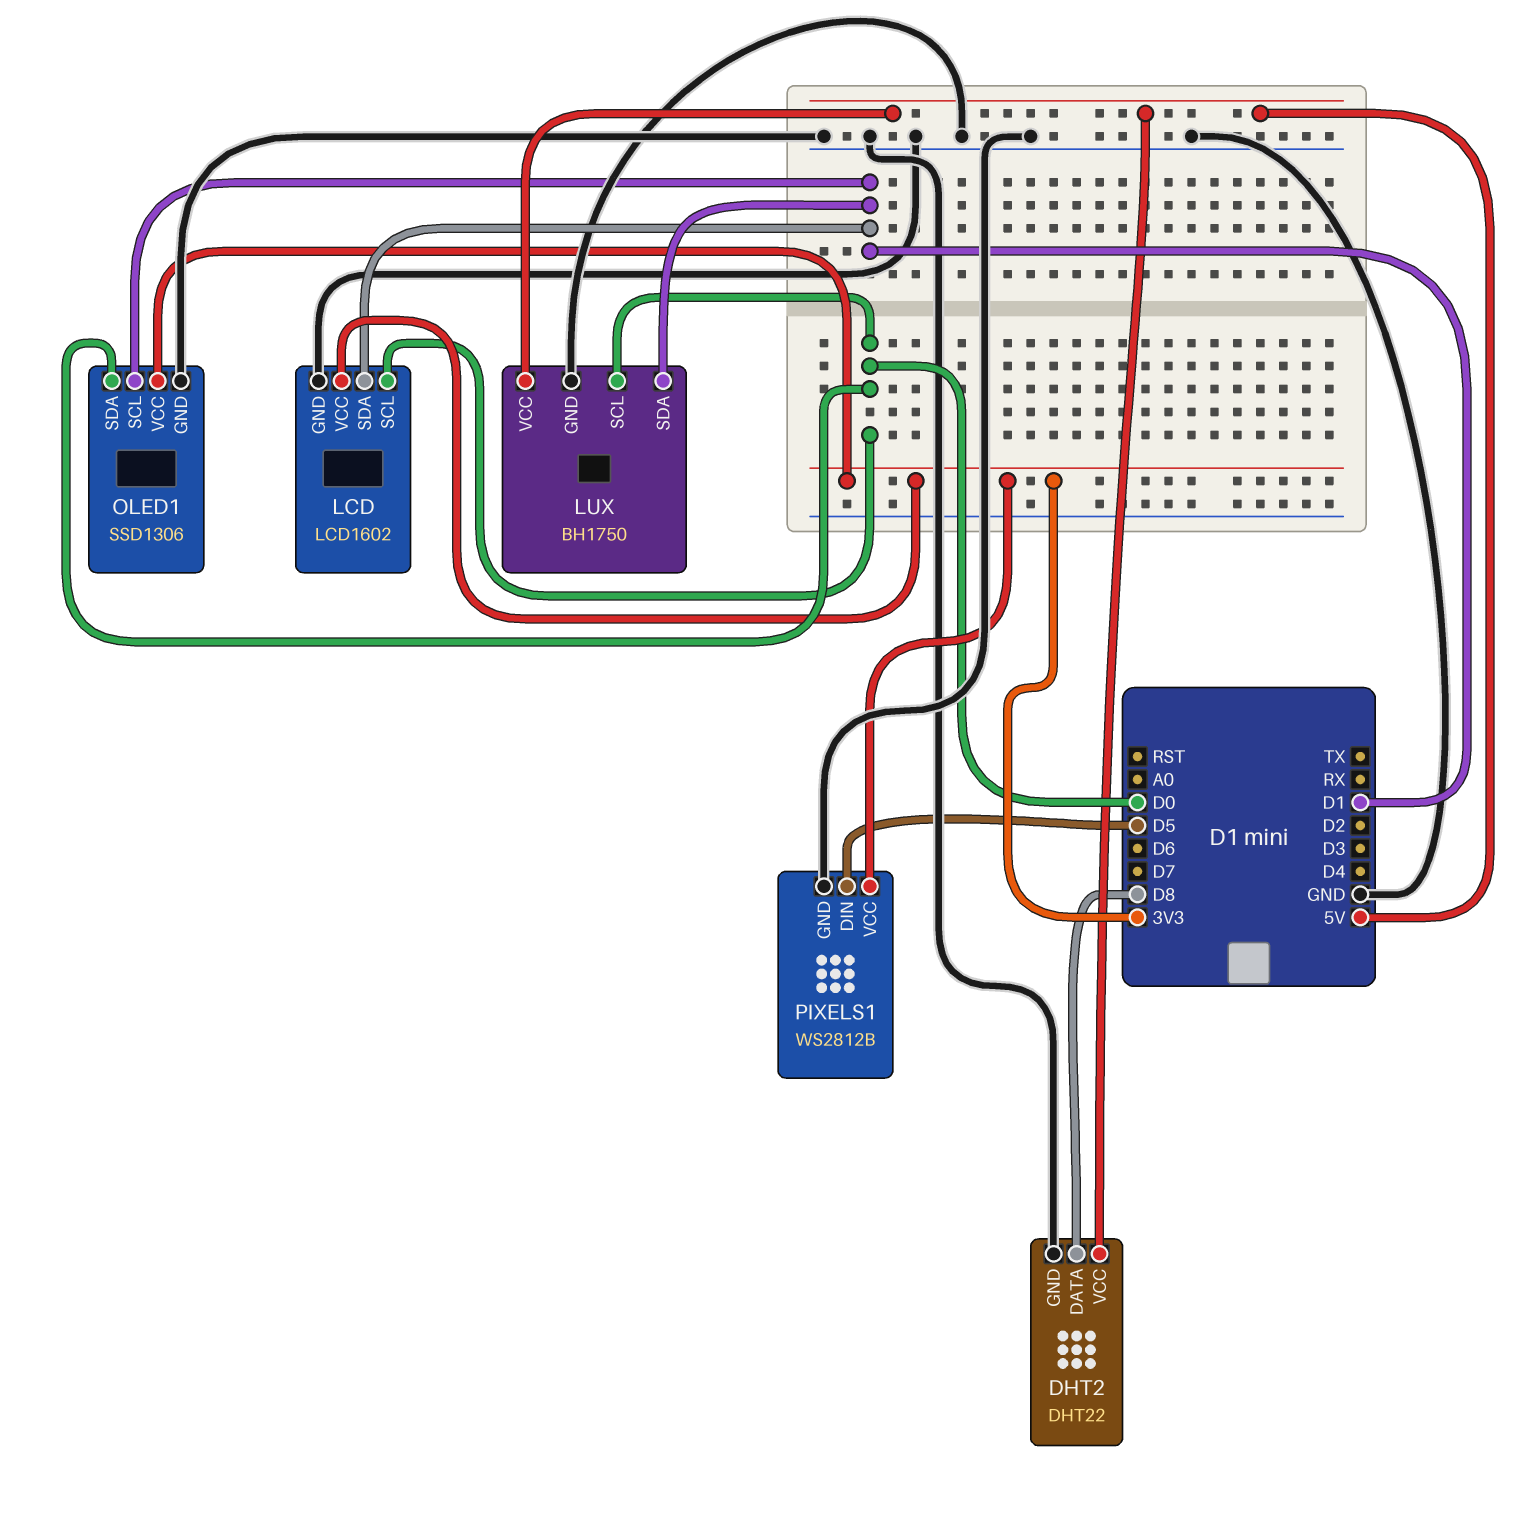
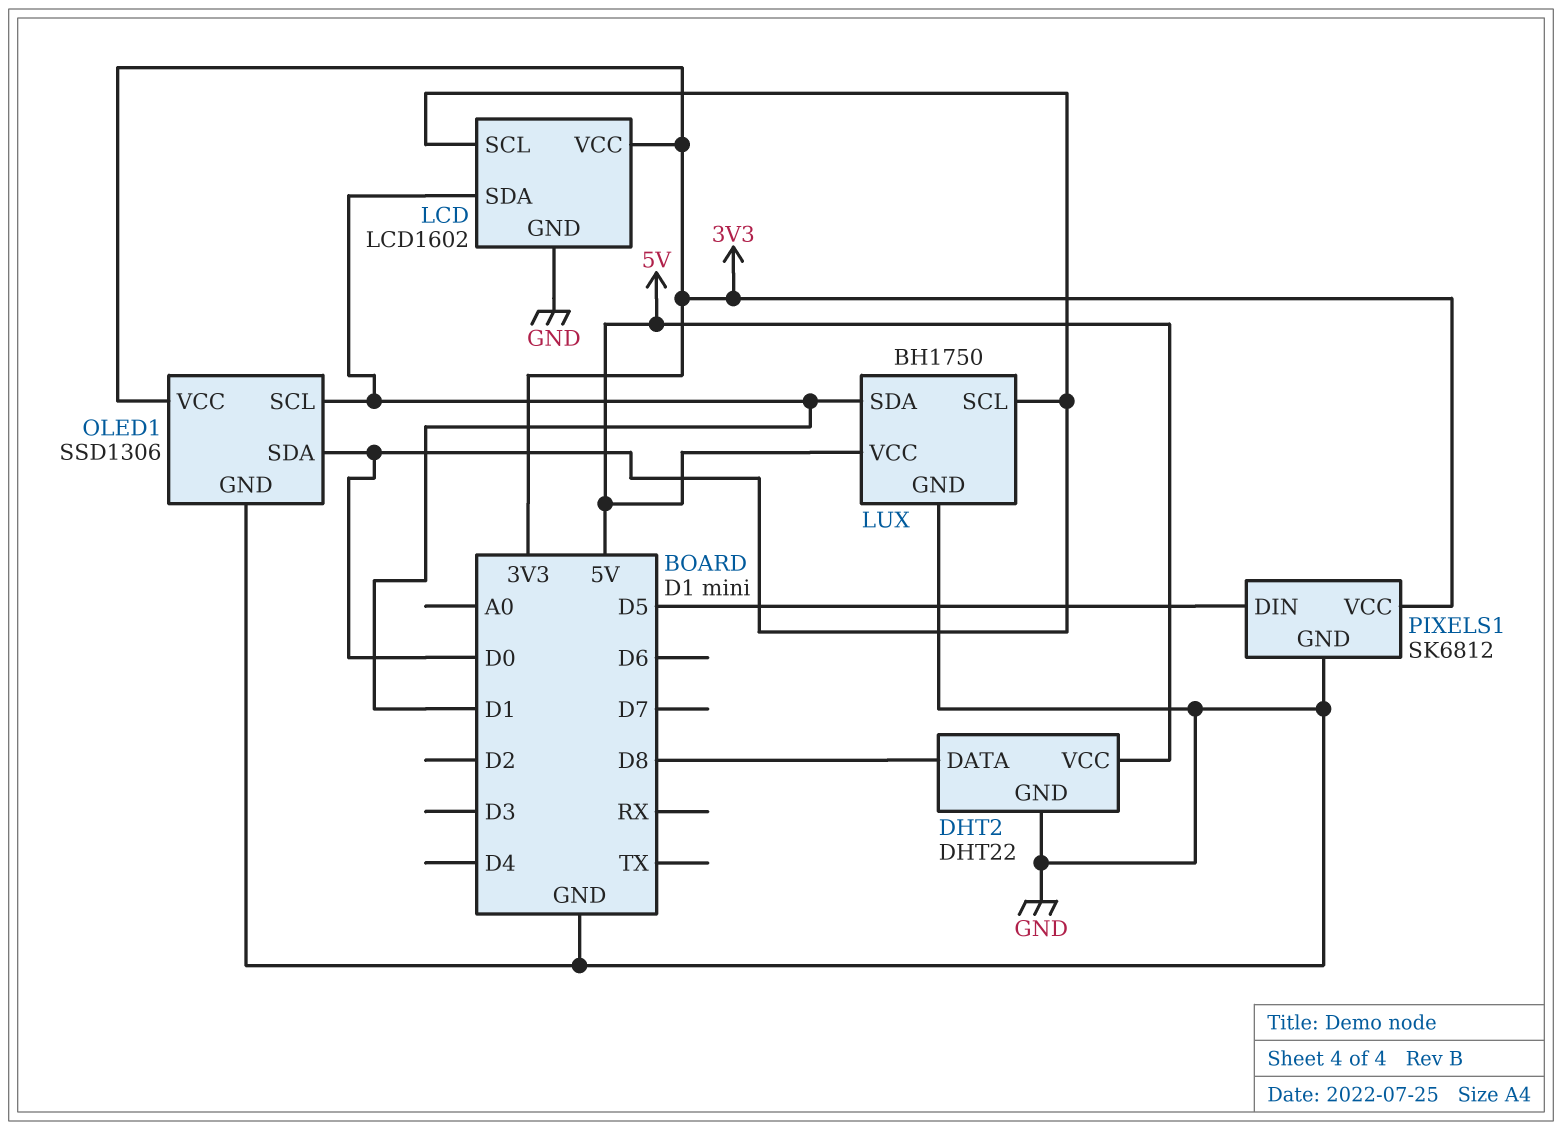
PIXELS1: WS2812B -> SK6812

